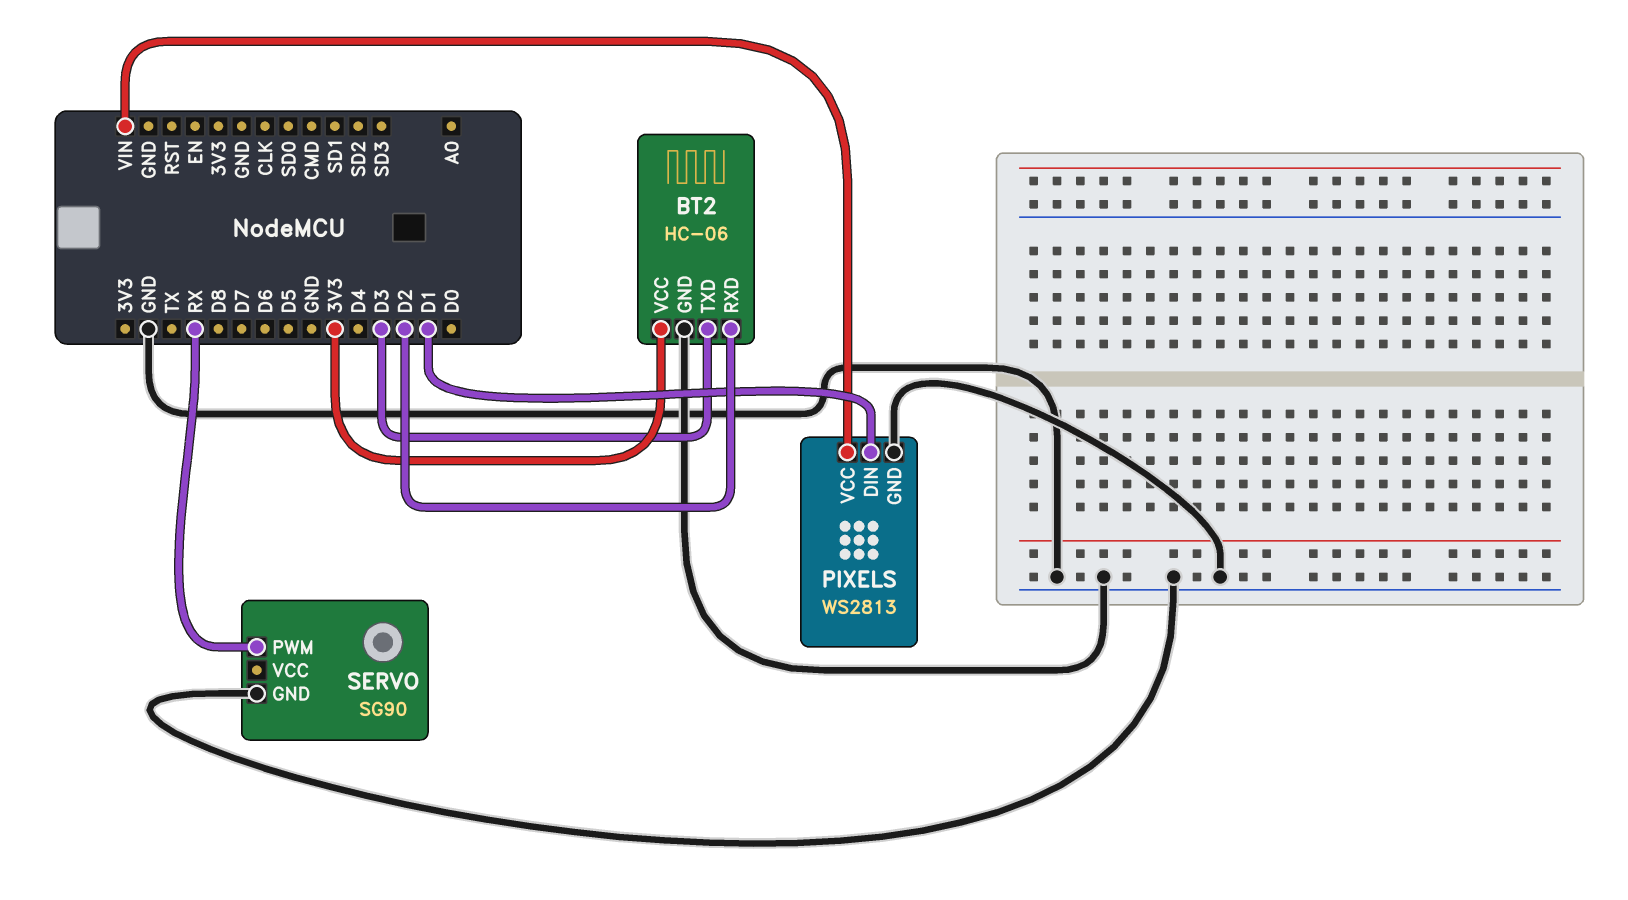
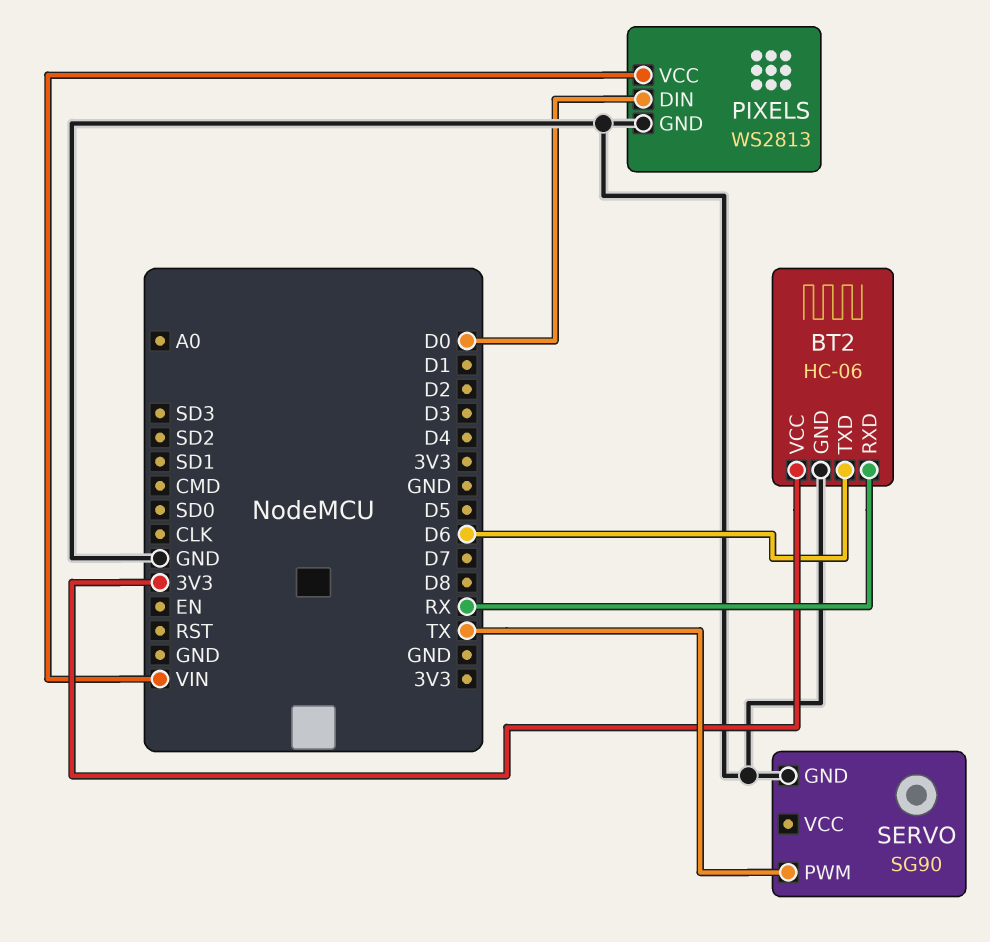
BT2 pin RXD: D2 -> RX
BT2 pin TXD: D3 -> D6
PIXELS pin DIN: D1 -> D0
SERVO pin PWM: RX -> TX

